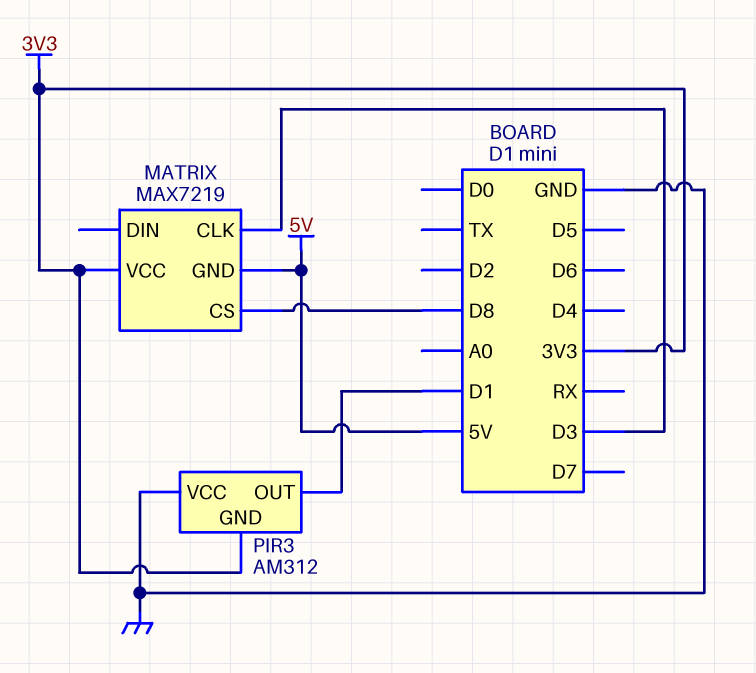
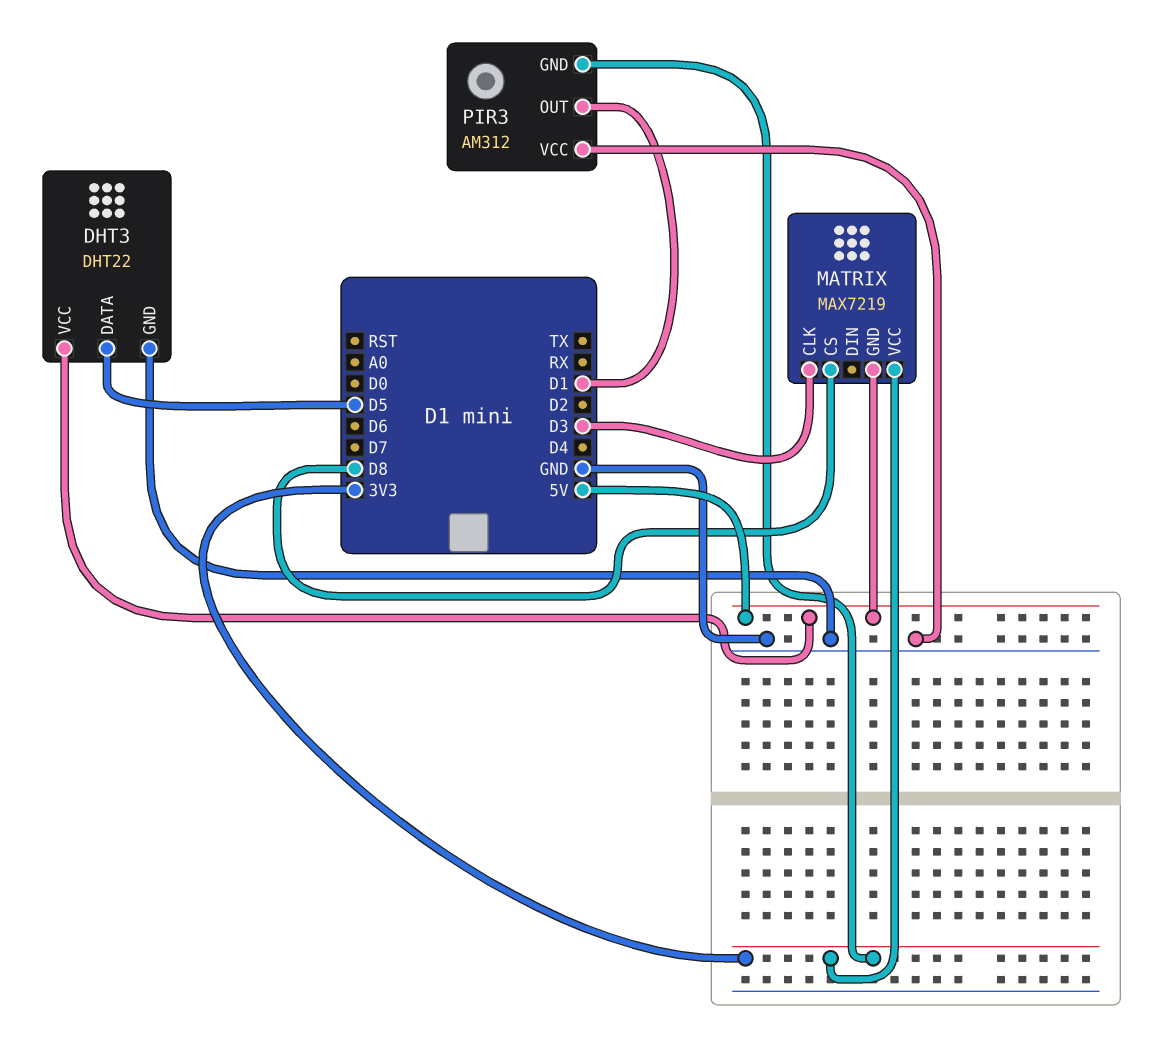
DHT3: none -> DHT22
DHT3 pin DATA: none -> D5
DHT3 pin GND: none -> GND
DHT3 pin VCC: none -> 5V

